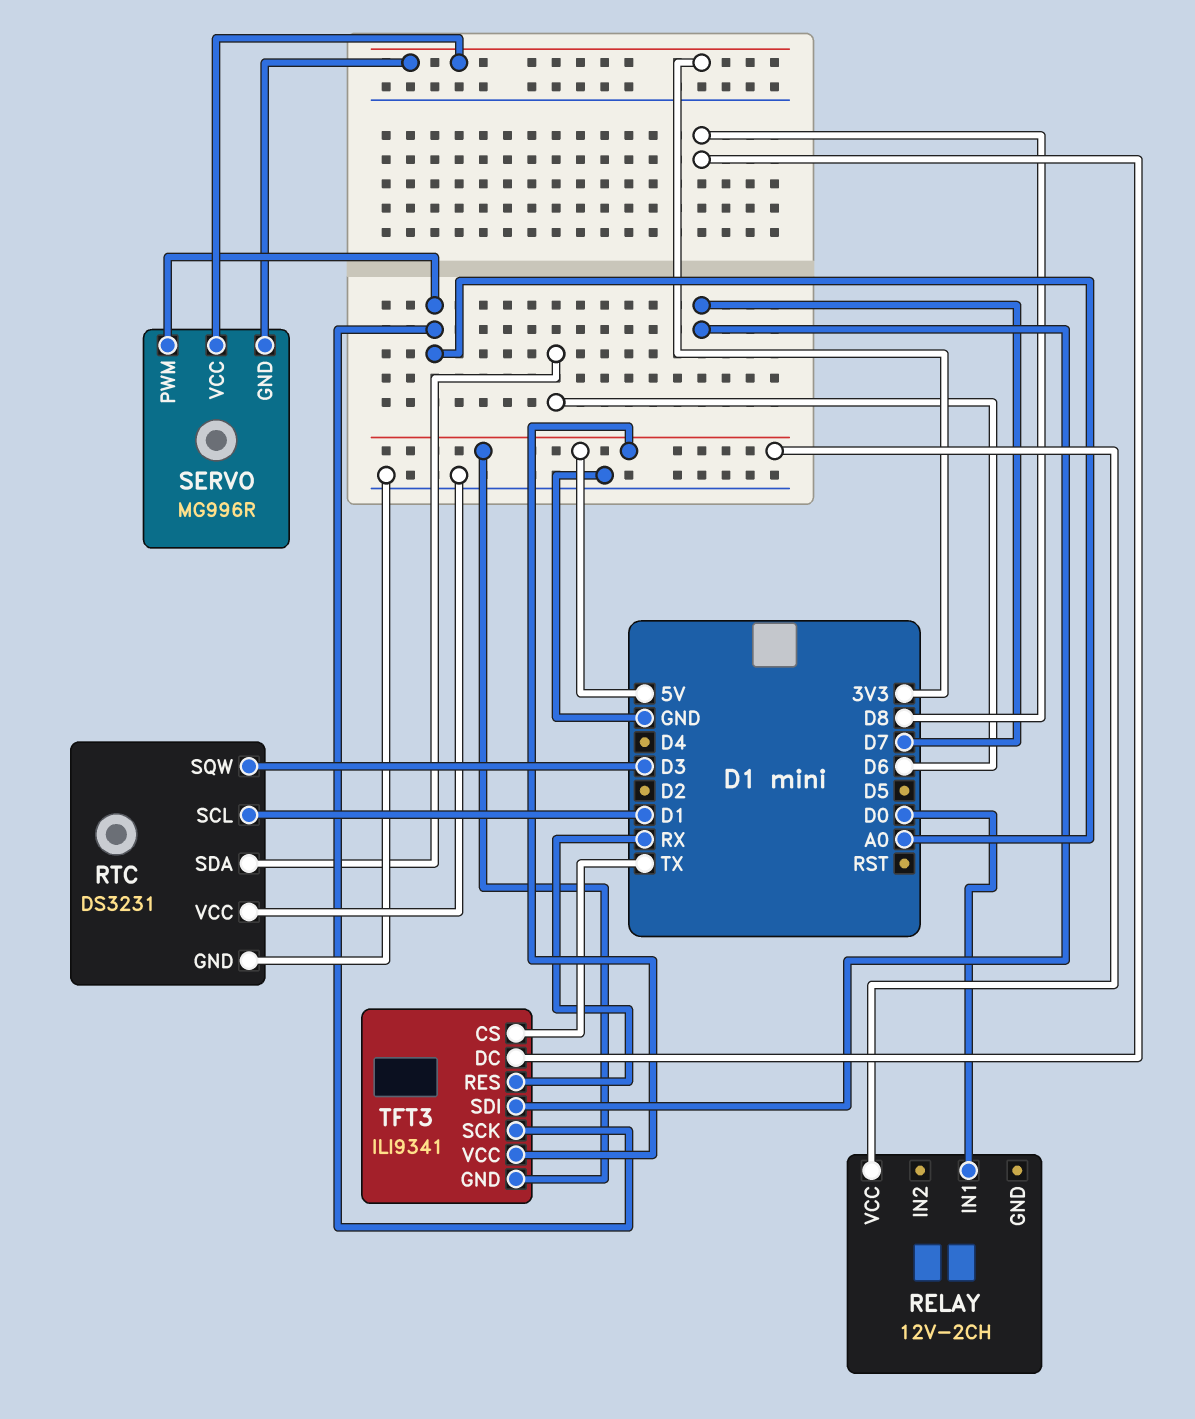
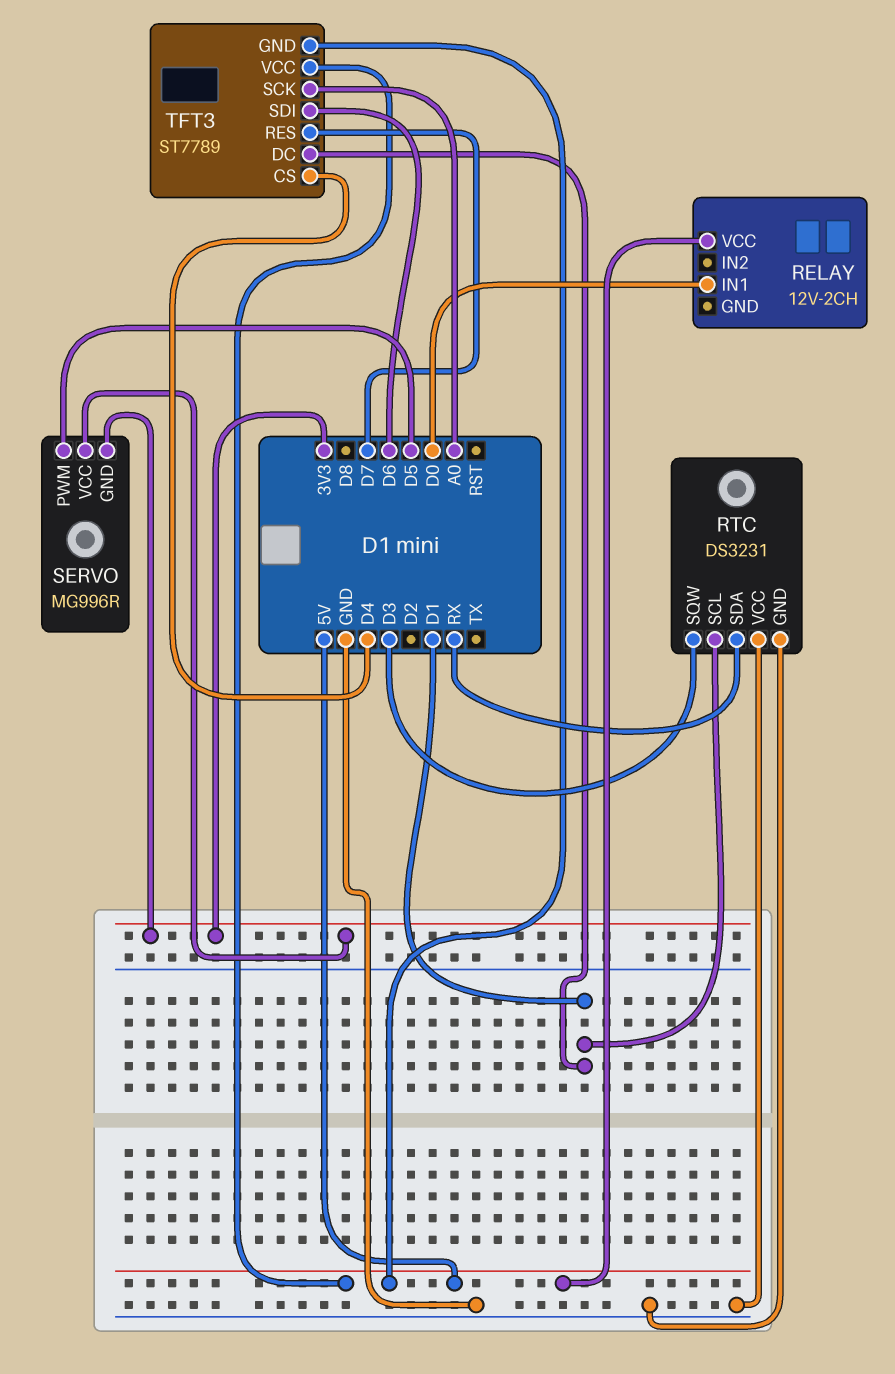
RTC pin SDA: D6 -> RX
SERVO pin PWM: A0 -> D5
TFT3: ILI9341 -> ST7789
TFT3 pin CS: TX -> D4
TFT3 pin DC: D8 -> D1
TFT3 pin RES: RX -> D7
TFT3 pin SDI: D7 -> D6

